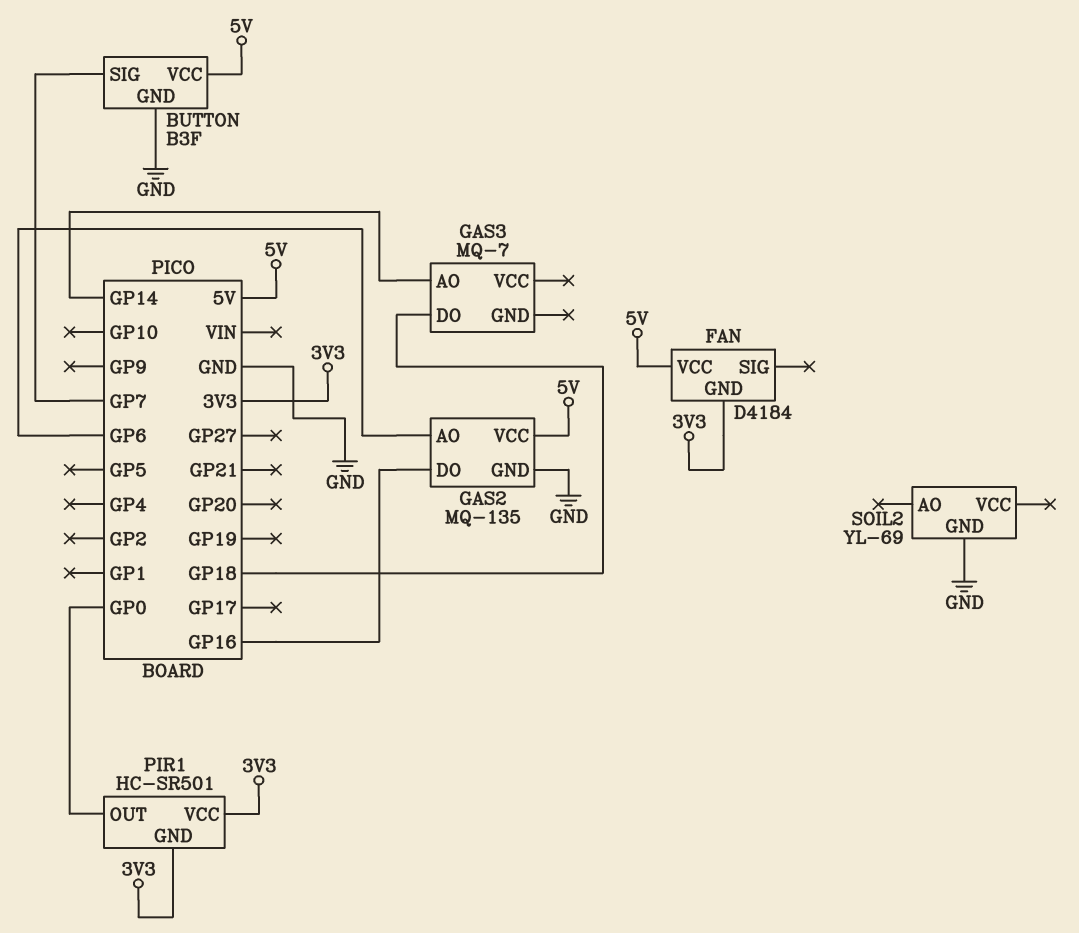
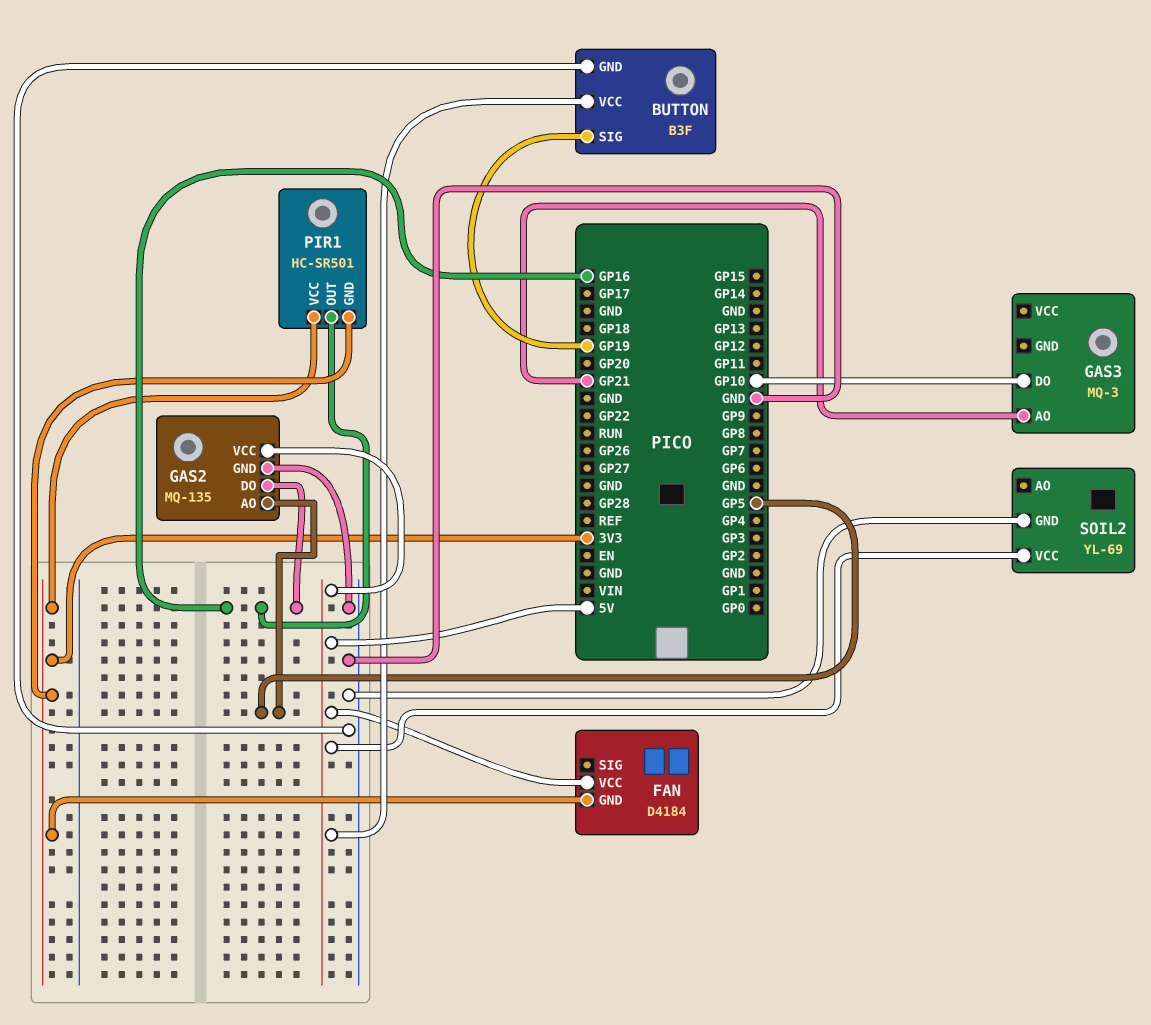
BUTTON pin SIG: GP7 -> GP19
GAS2 pin AO: GP6 -> GP5
GAS3: MQ-7 -> MQ-3
GAS3 pin AO: GP14 -> GP21
GAS3 pin DO: GP18 -> GP10
PIR1 pin OUT: GP0 -> GP16
SOIL2 pin VCC: none -> 5V

